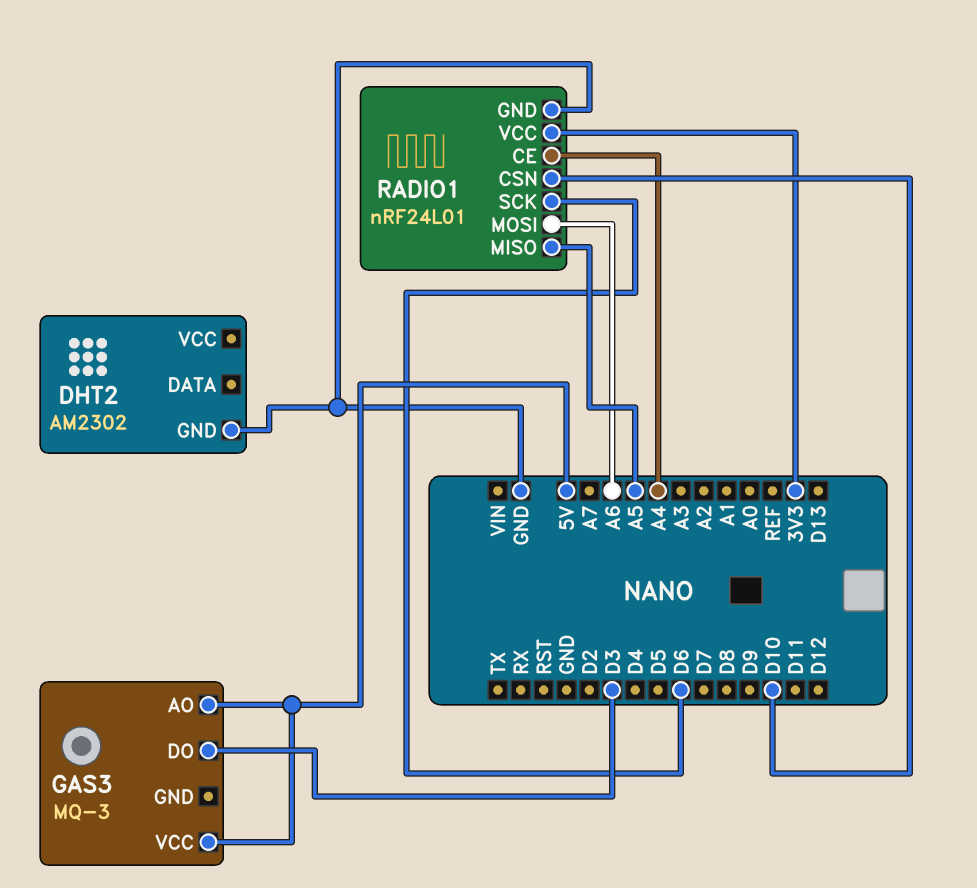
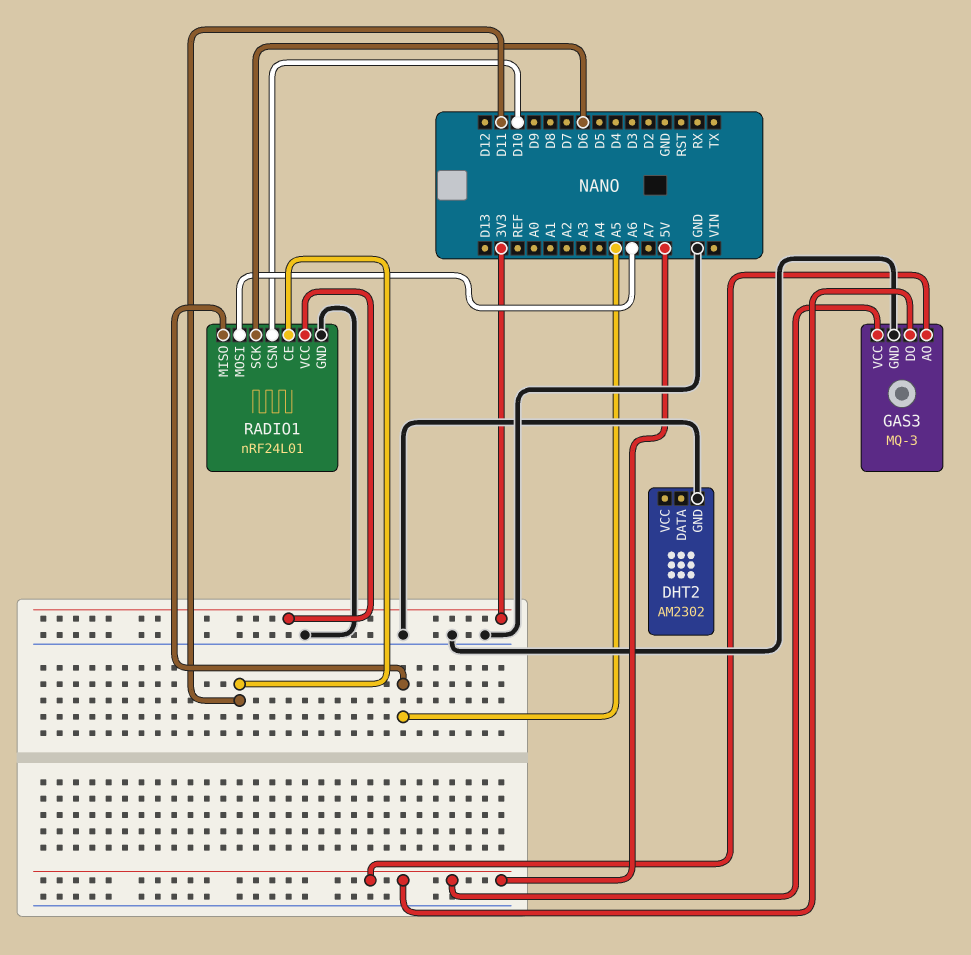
GAS3 pin DO: D3 -> 5V
GAS3 pin GND: none -> GND
RADIO1 pin CE: A4 -> D11

